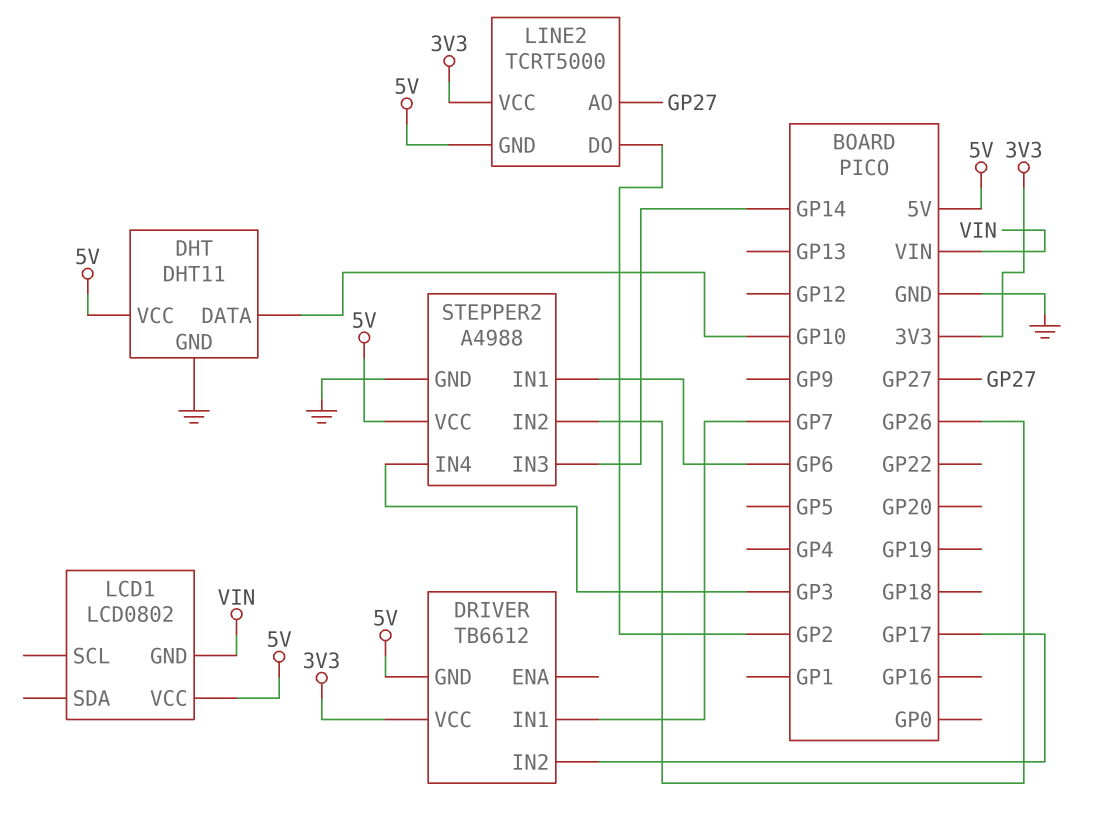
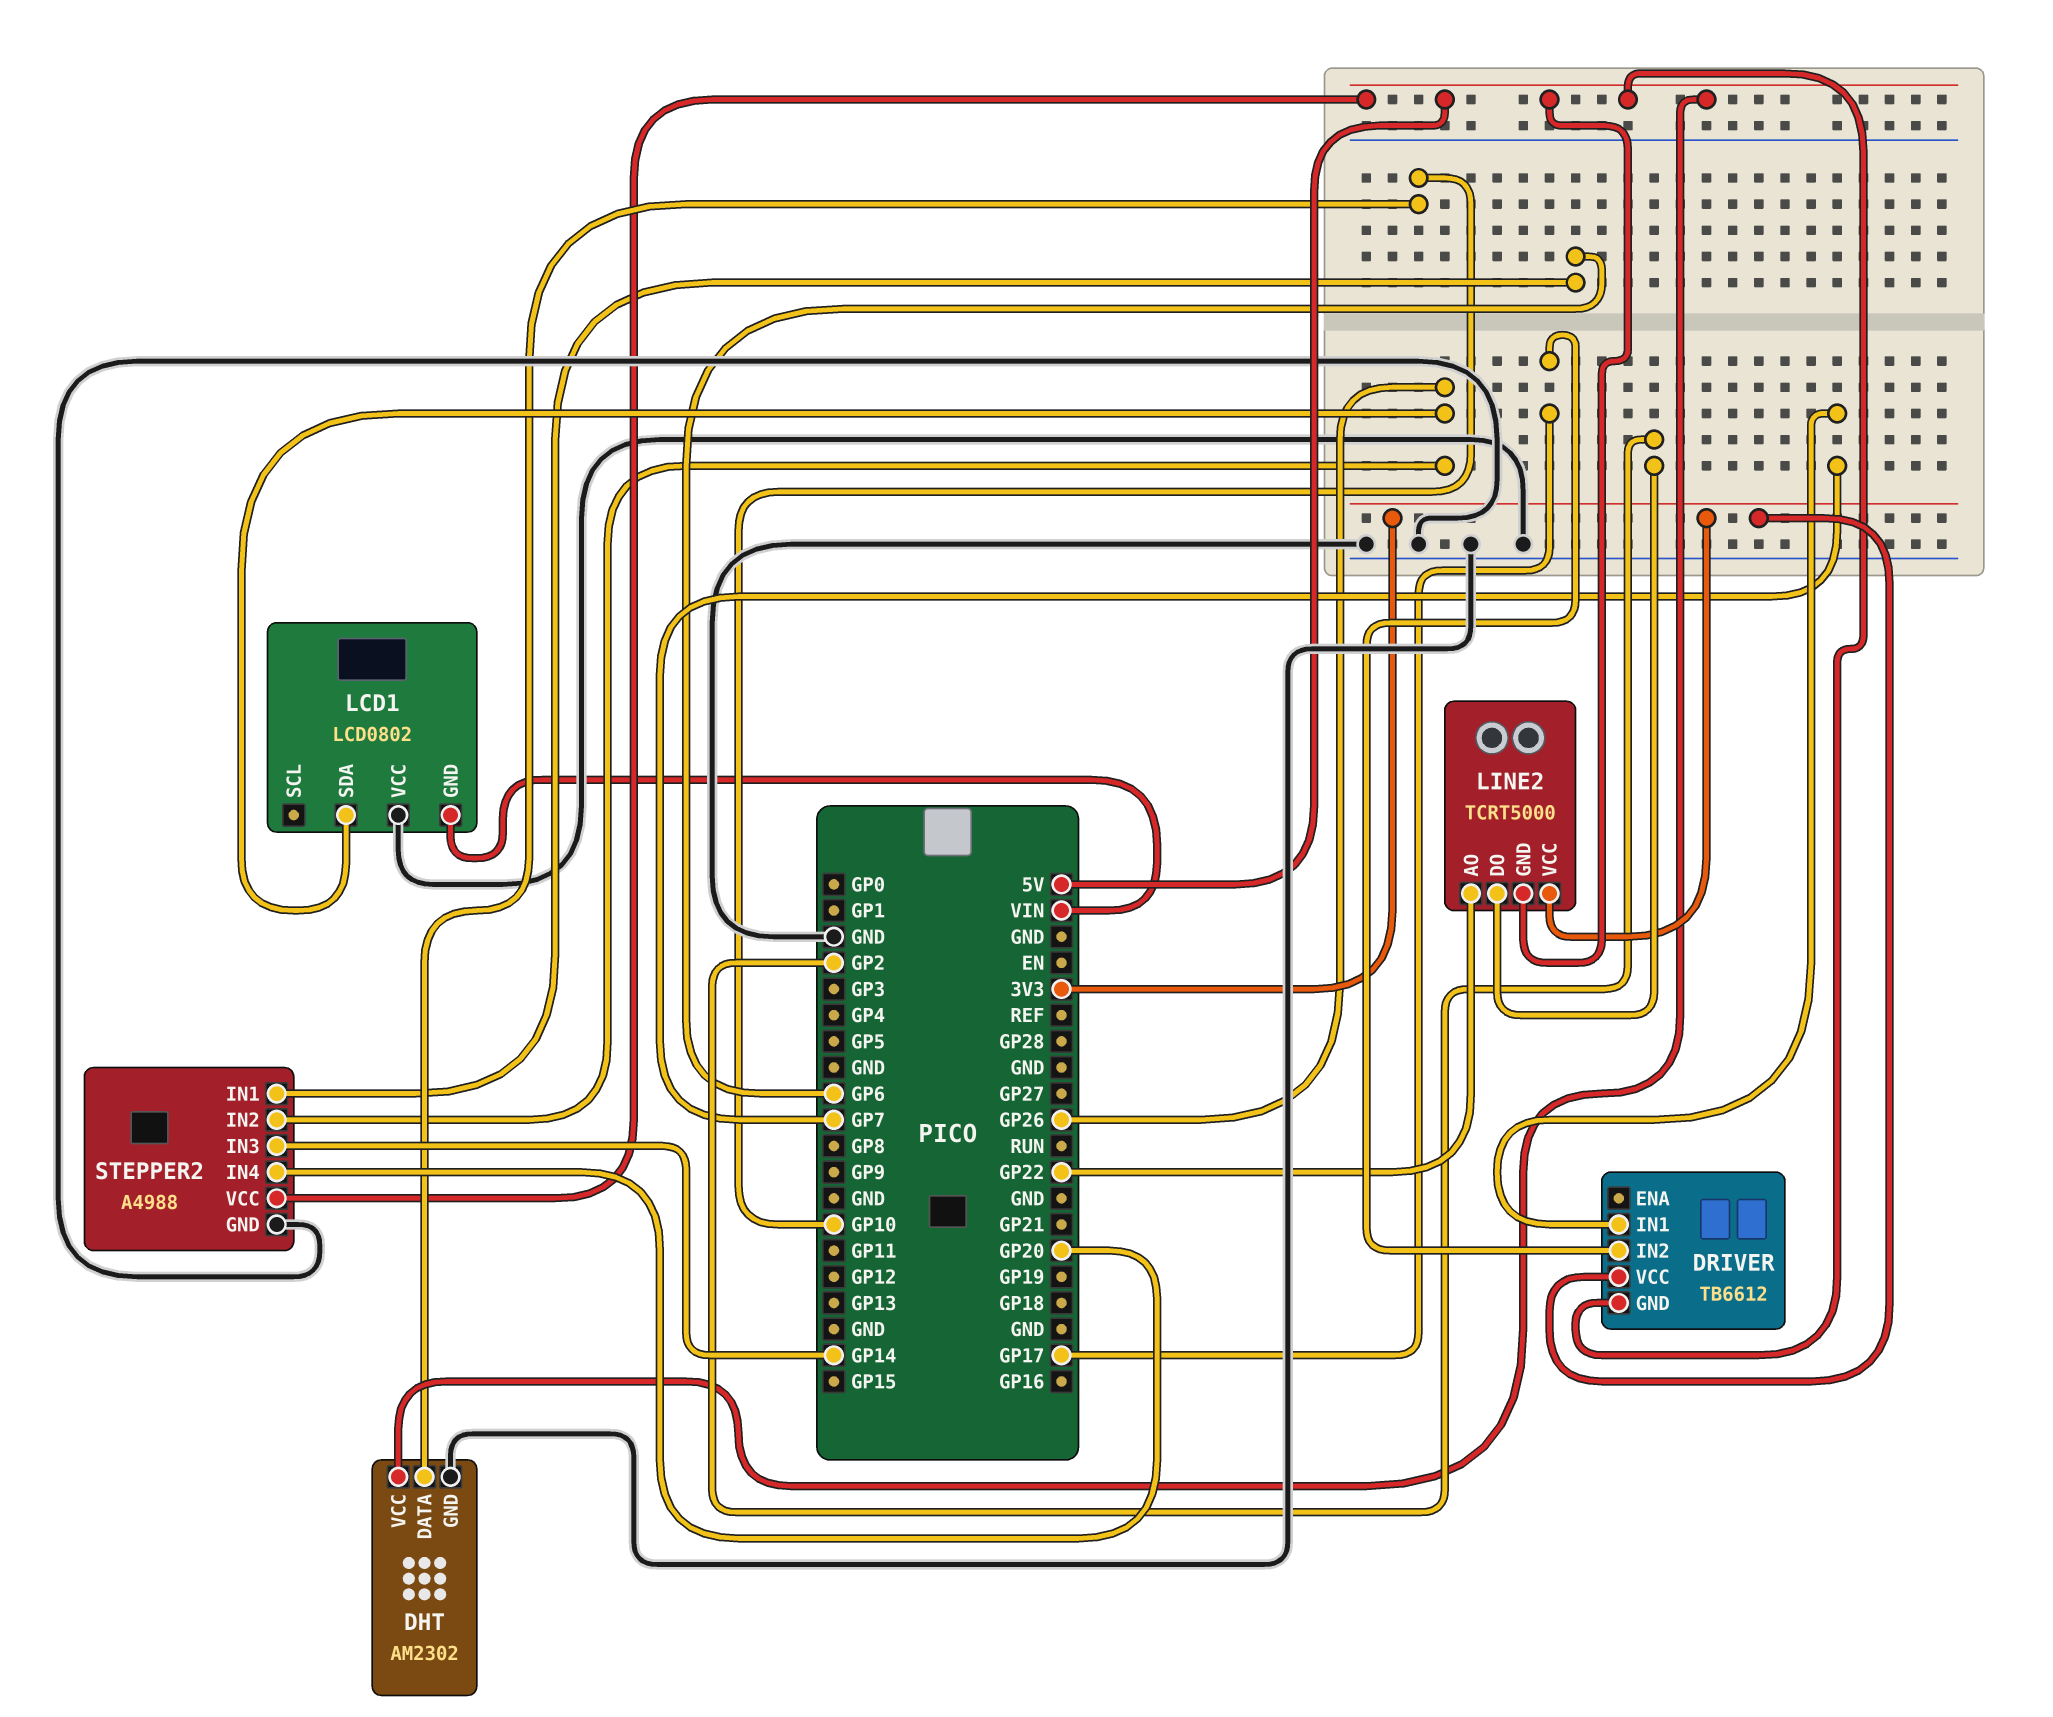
DHT: DHT11 -> AM2302
LCD1 pin SDA: none -> GP26
LCD1 pin VCC: 5V -> GND
LINE2 pin AO: GP27 -> GP22
STEPPER2 pin IN4: GP3 -> GP20

